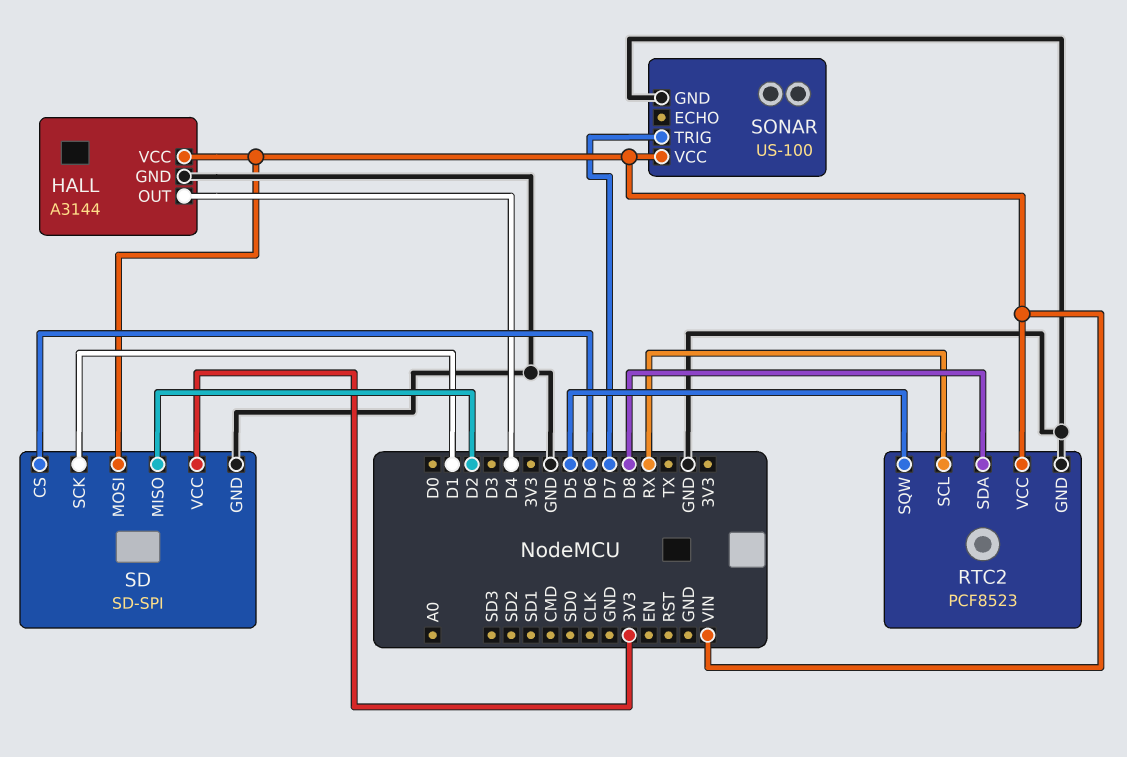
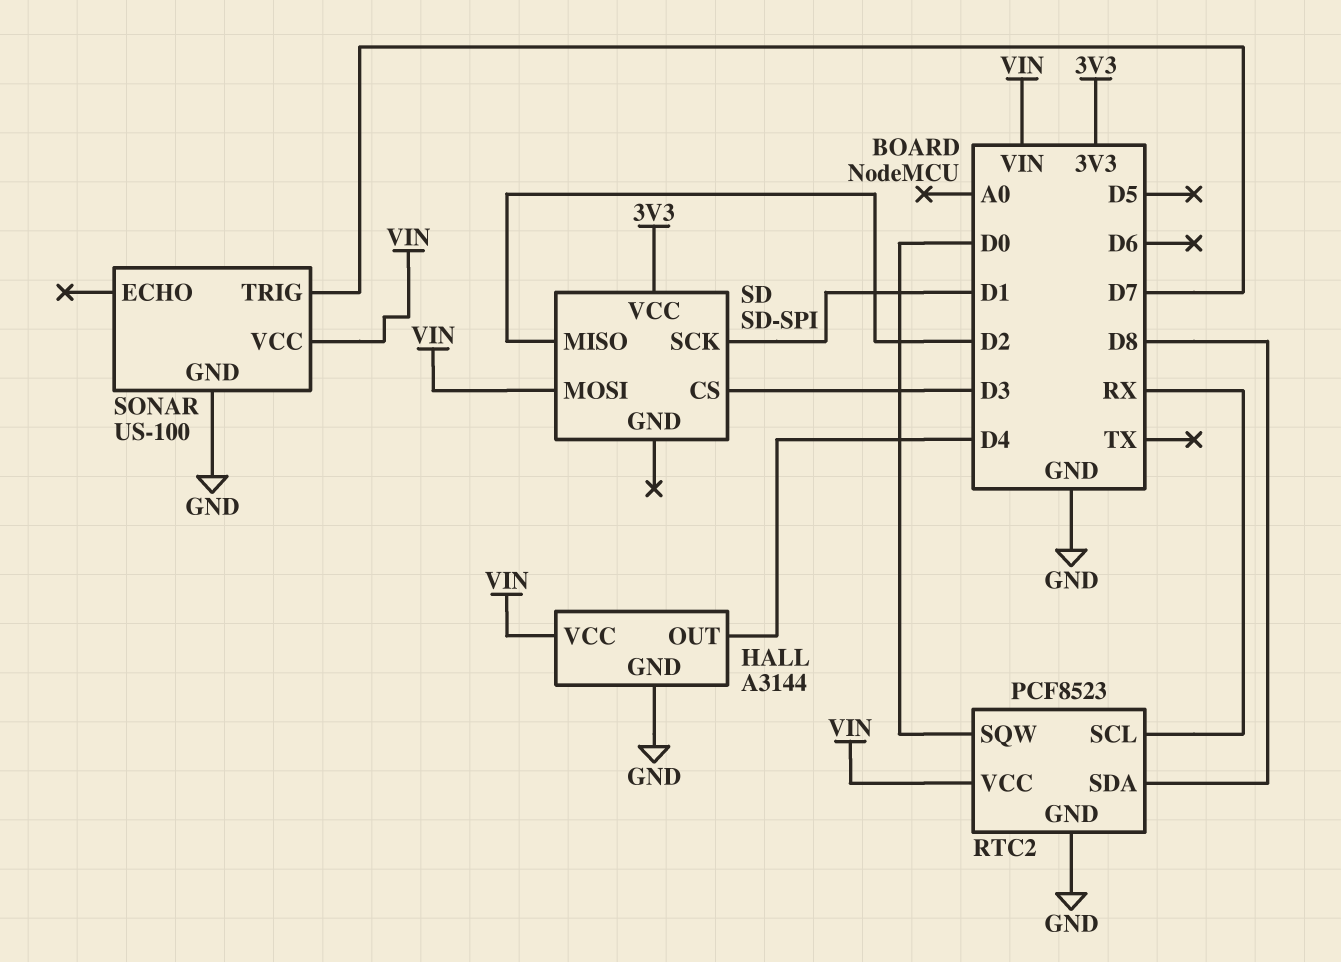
RTC2 pin SQW: D5 -> D0
SD pin CS: D6 -> D3
SD pin GND: GND -> none

